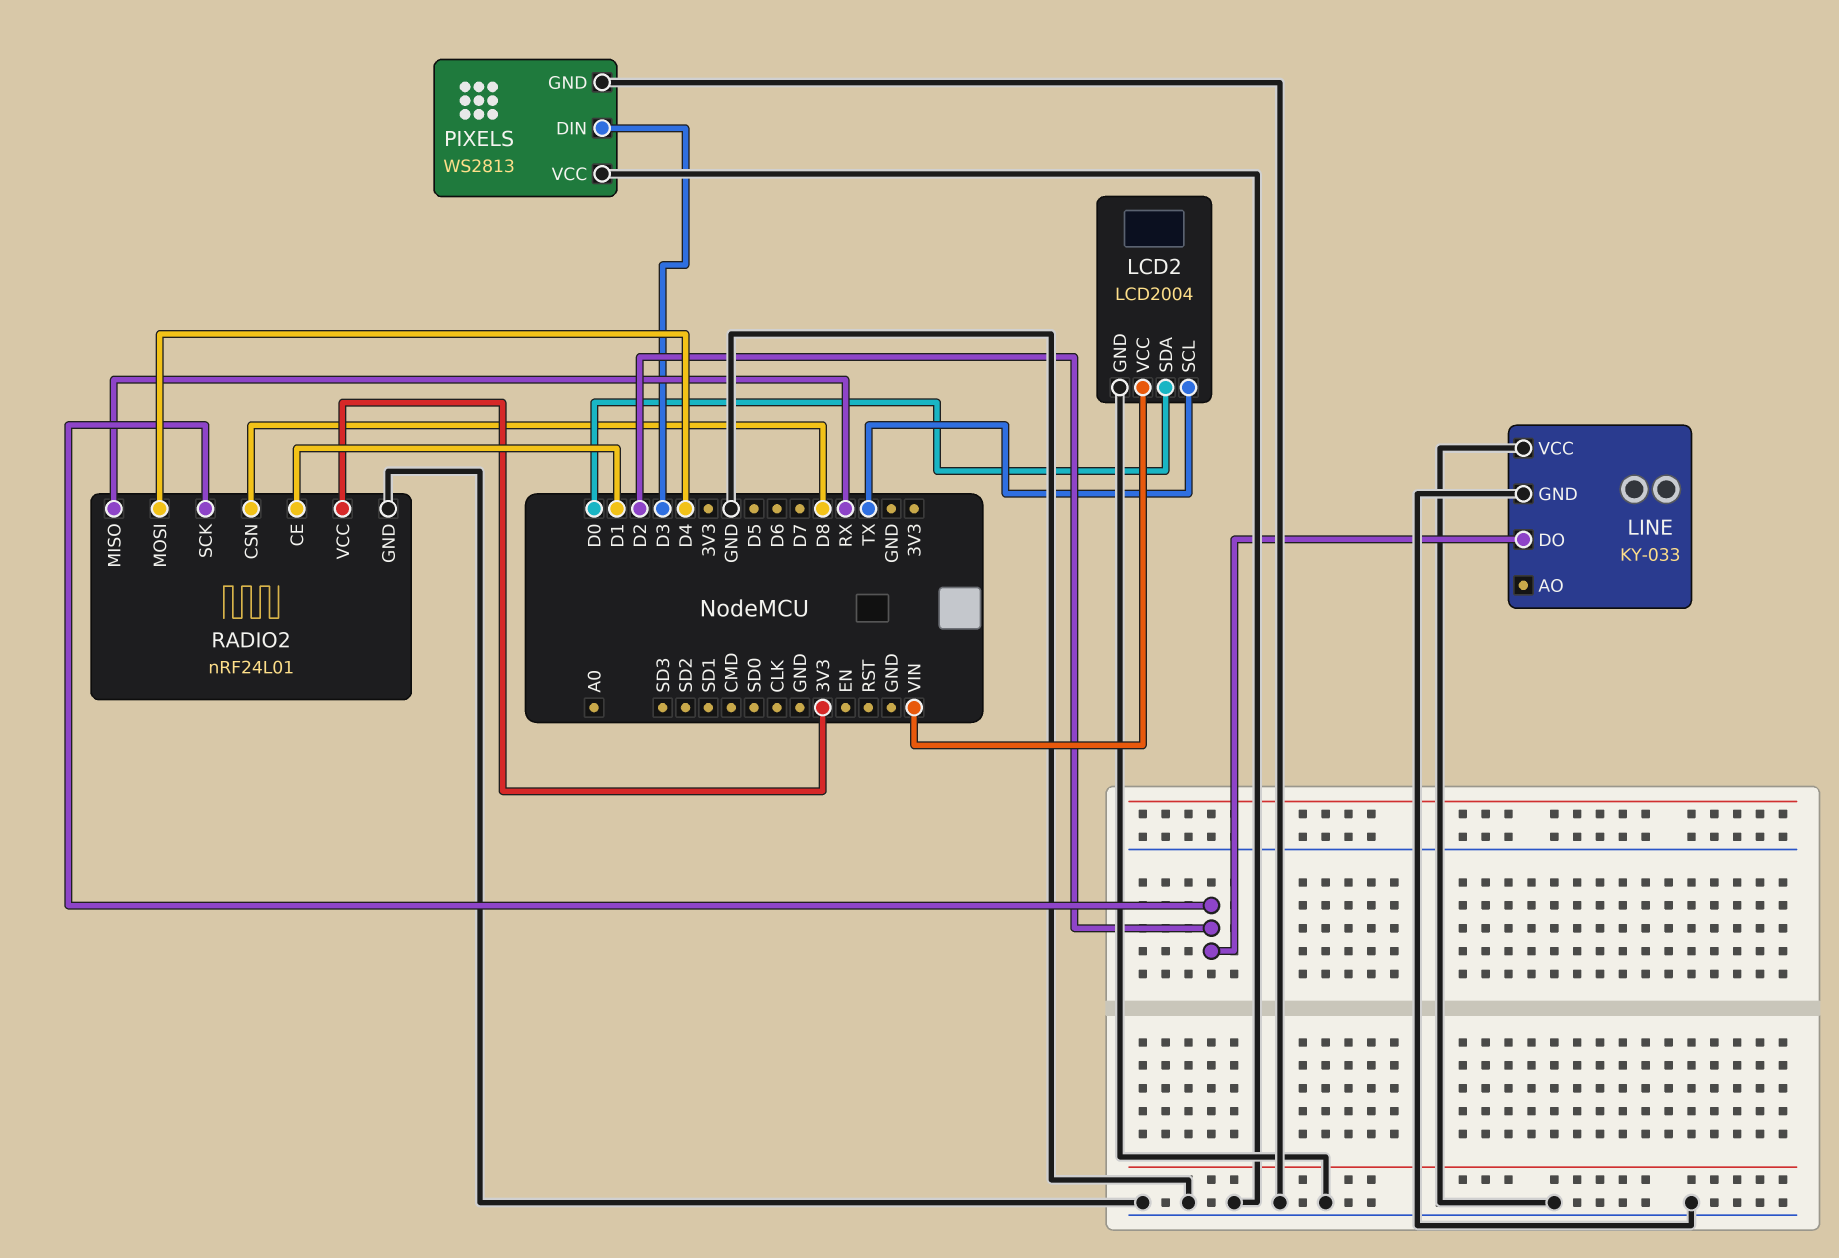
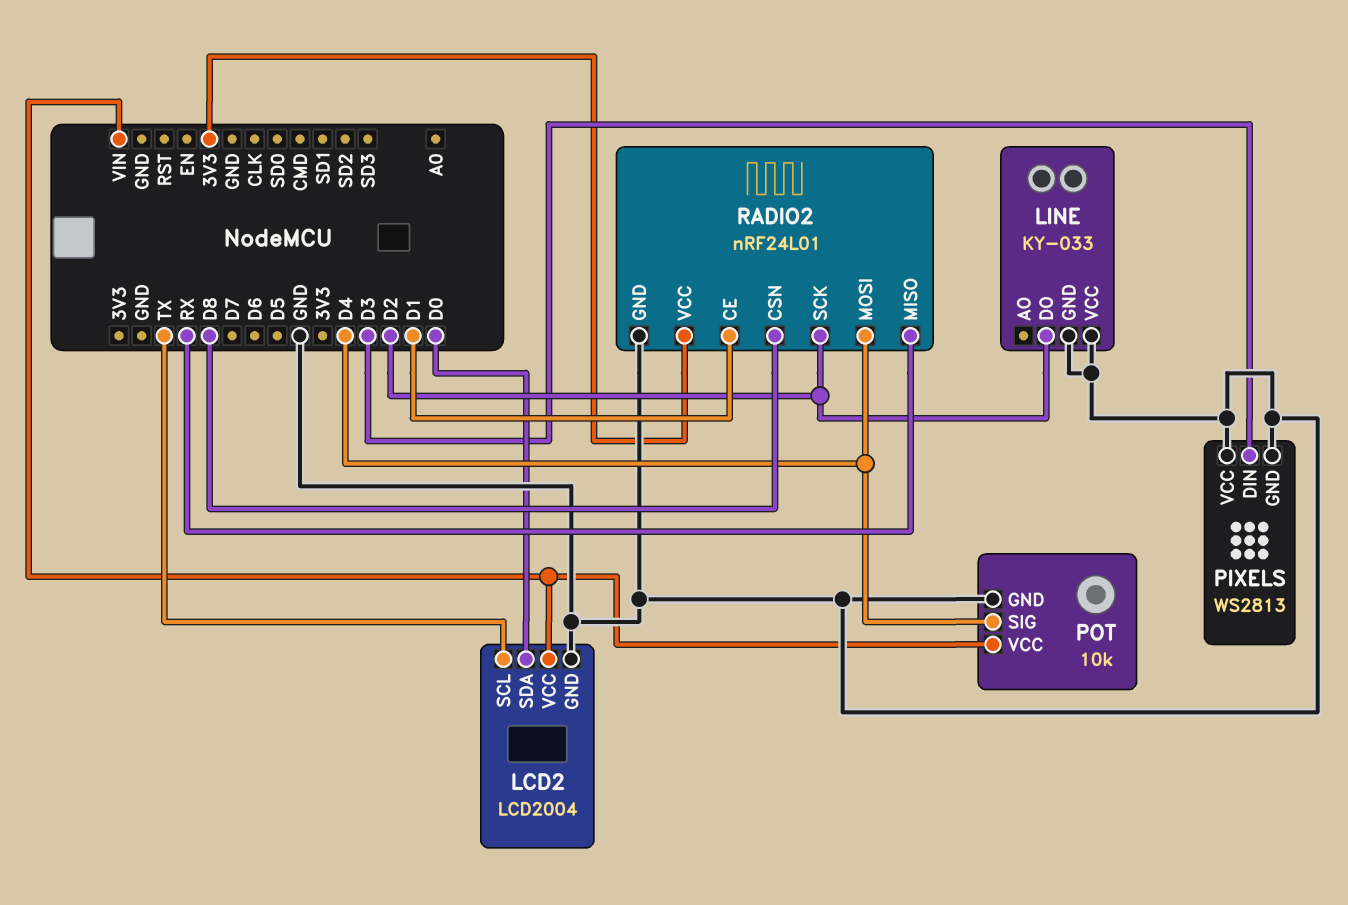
POT: none -> 10k
POT pin GND: none -> GND
POT pin SIG: none -> D4
POT pin VCC: none -> VIN

